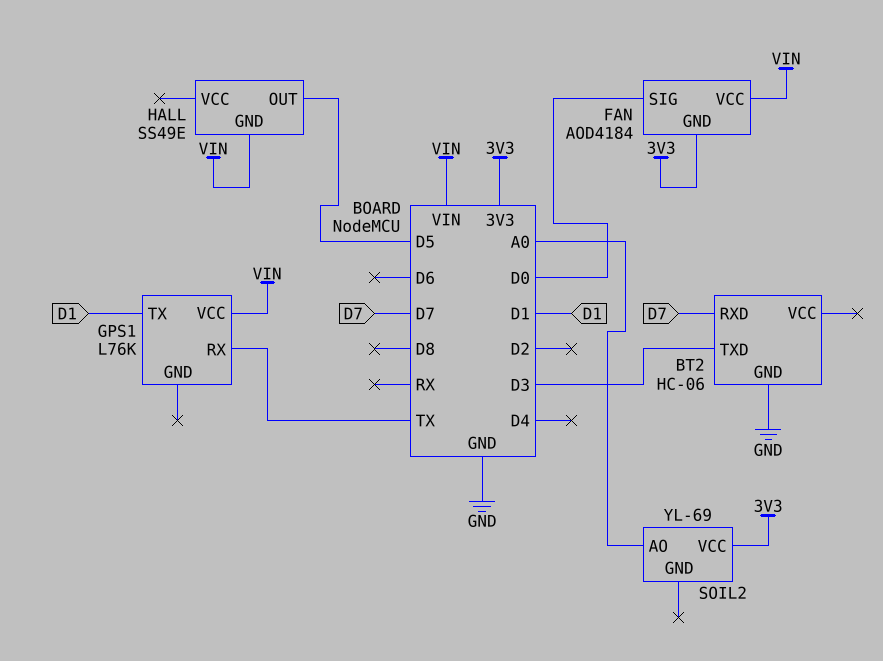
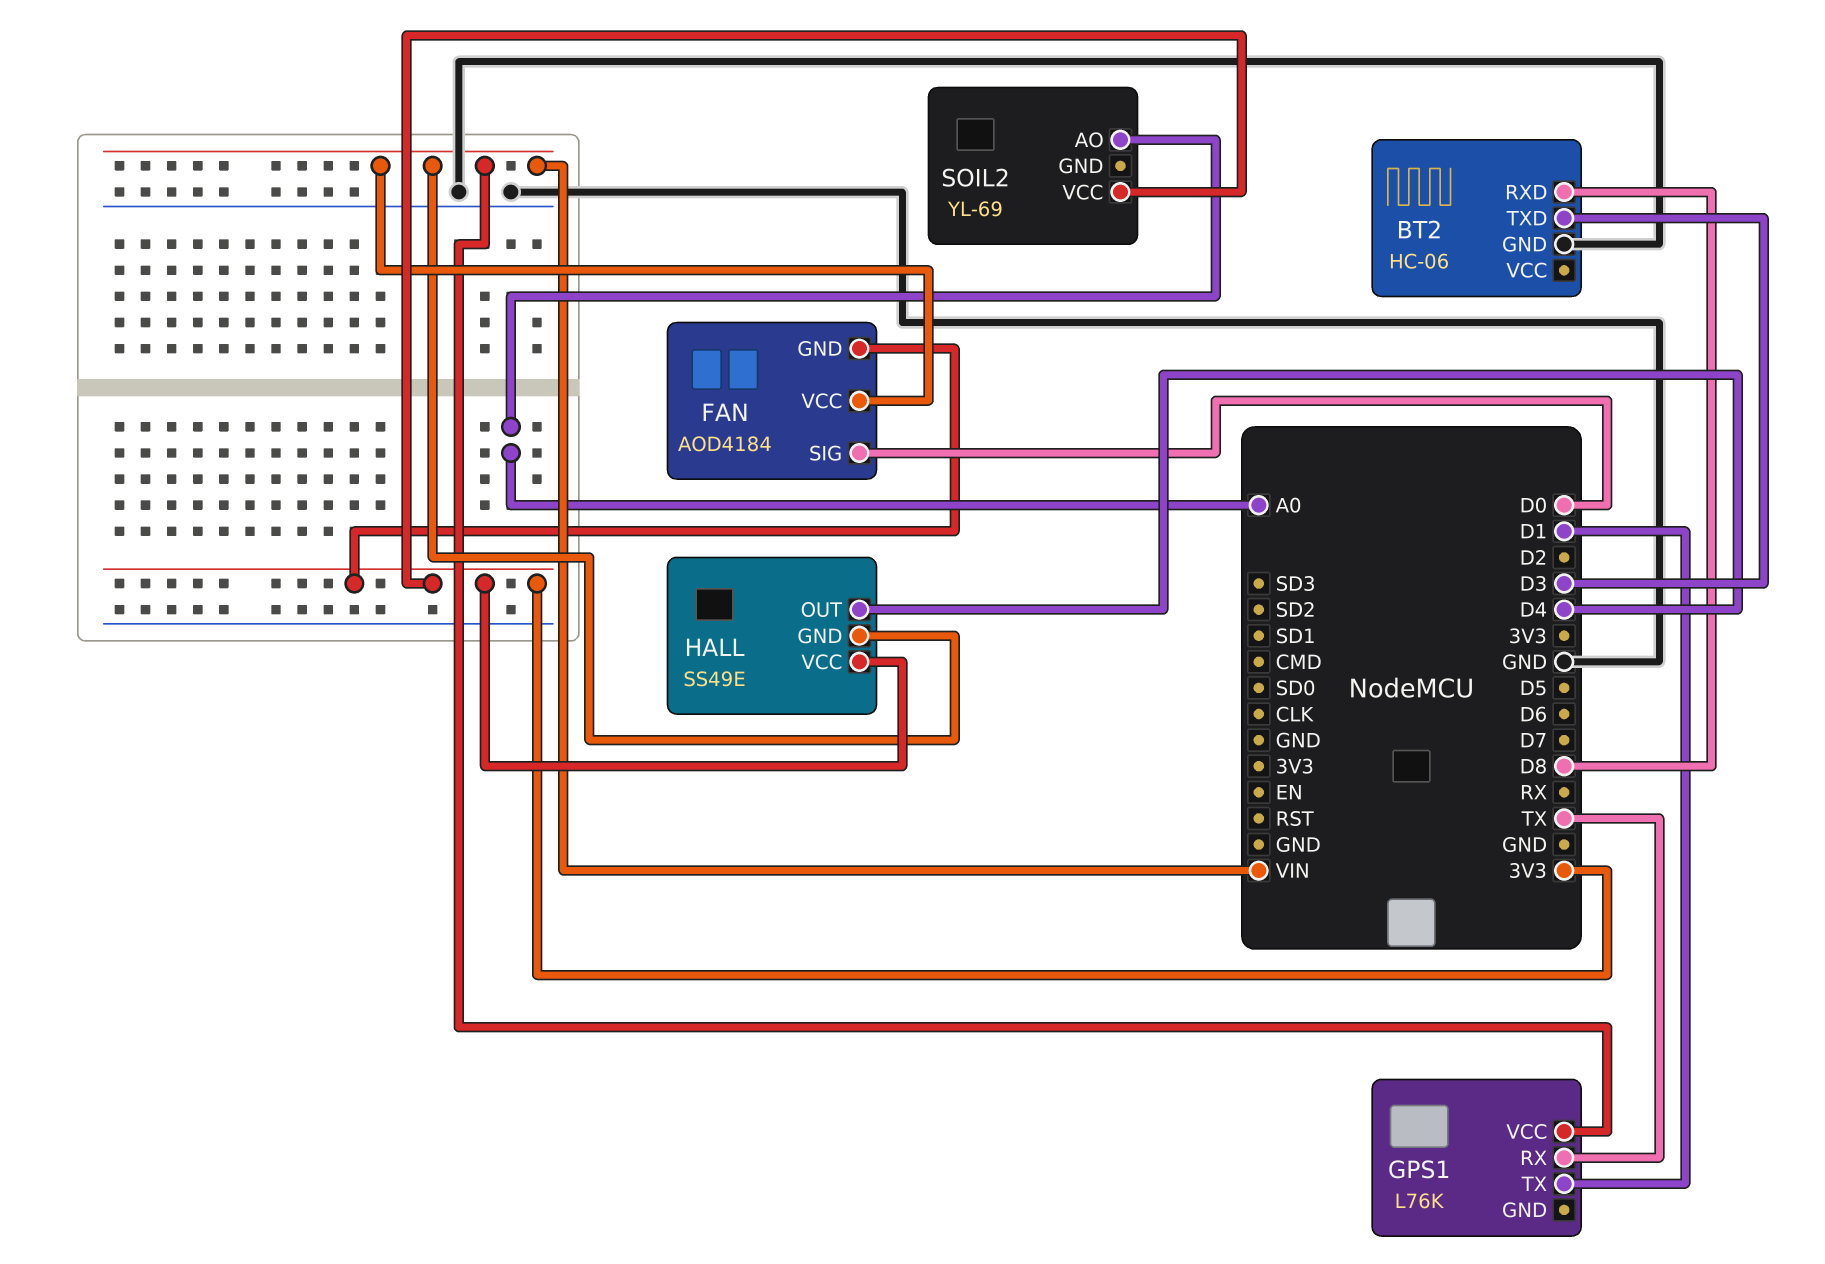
BT2 pin RXD: D7 -> D8
HALL pin OUT: D5 -> D4
HALL pin VCC: none -> 3V3

